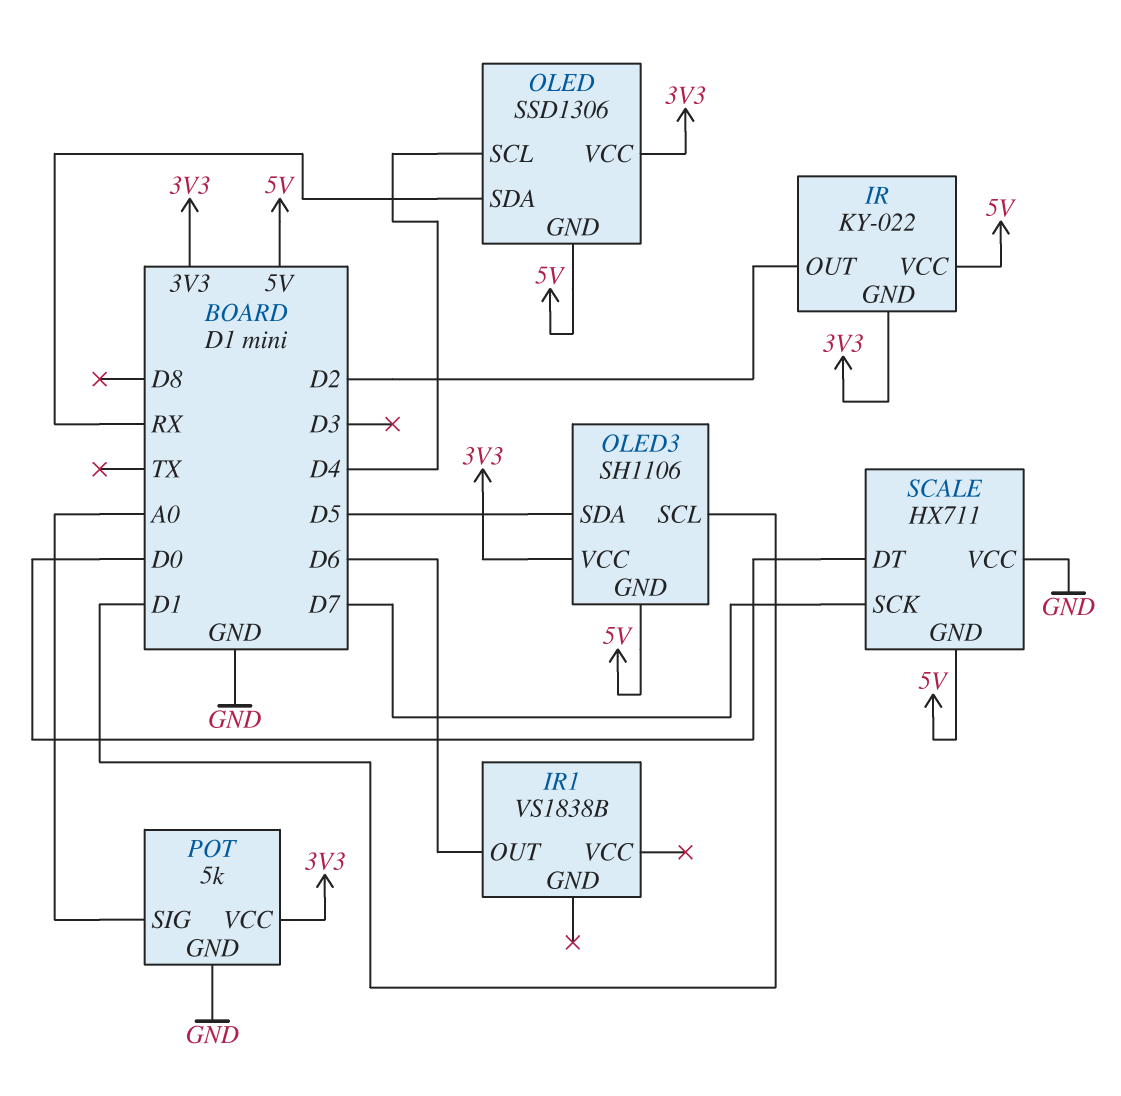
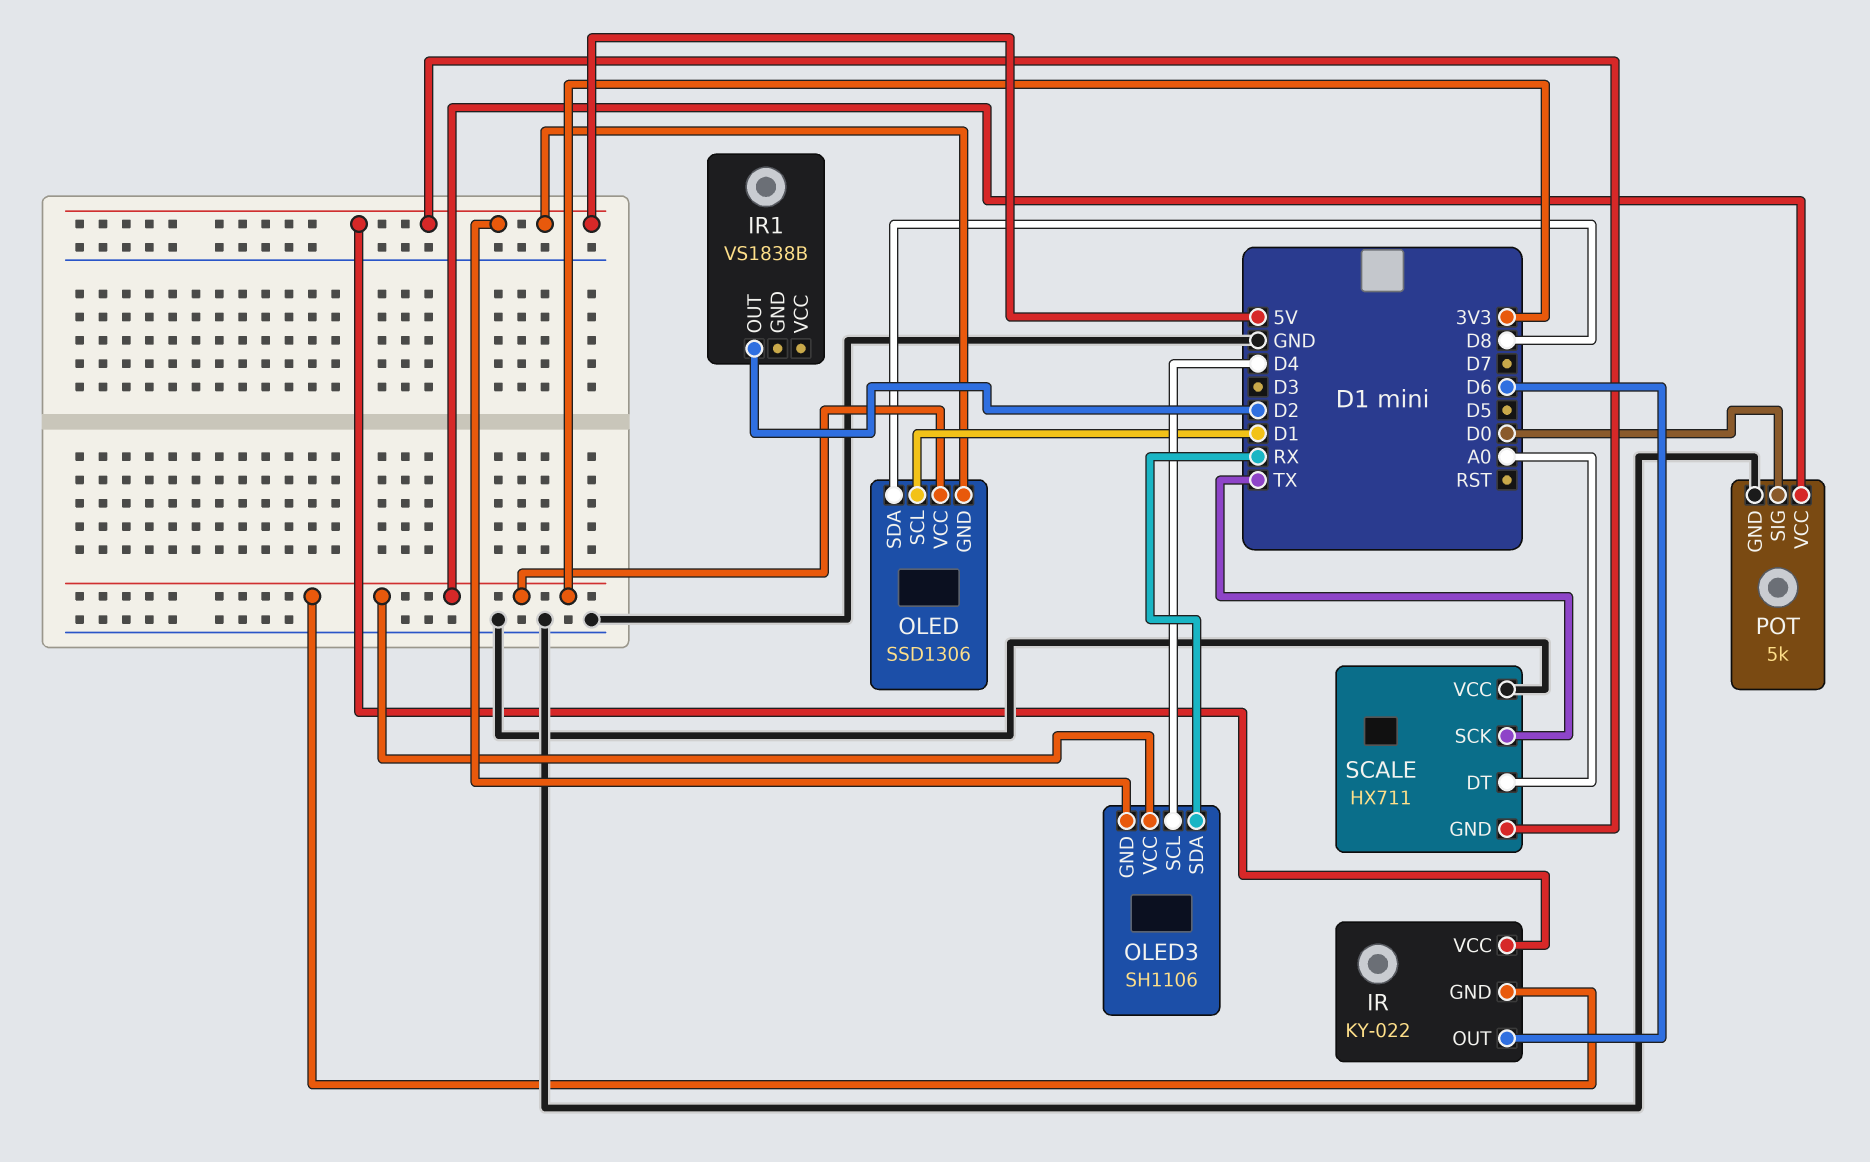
IR pin OUT: D2 -> D6
IR1 pin OUT: D6 -> D2
OLED pin SCL: D4 -> D1
OLED pin SDA: RX -> D8
OLED3 pin SCL: D1 -> D4
OLED3 pin SDA: D5 -> RX
POT pin SIG: A0 -> D0
SCALE pin DT: D0 -> A0
SCALE pin SCK: D7 -> TX

